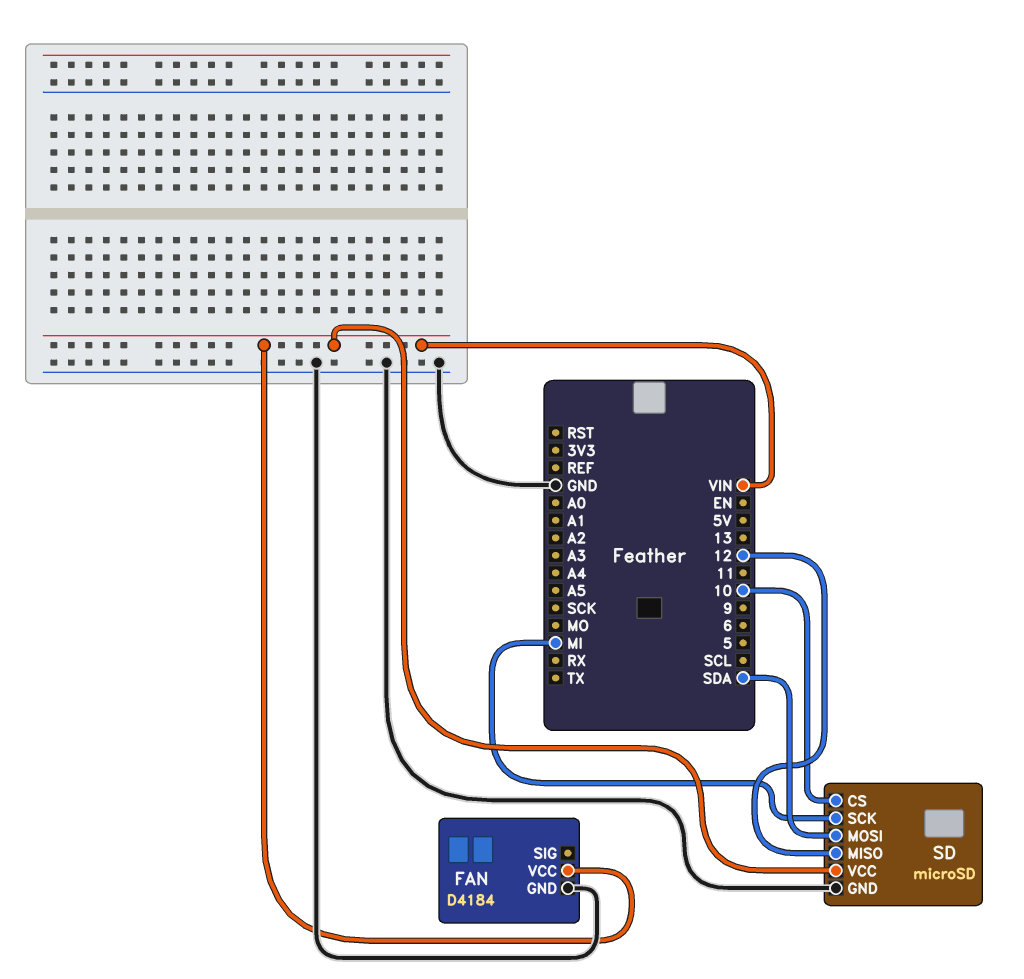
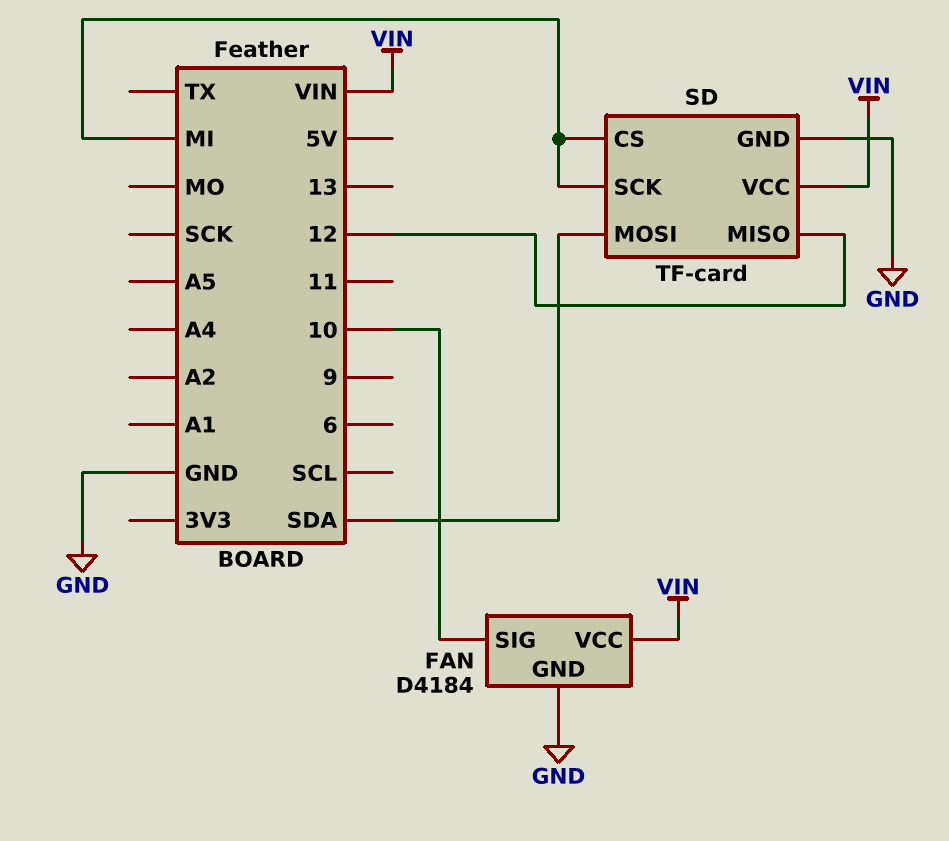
FAN pin SIG: none -> 10
SD: microSD -> TF-card
SD pin CS: 10 -> MI

